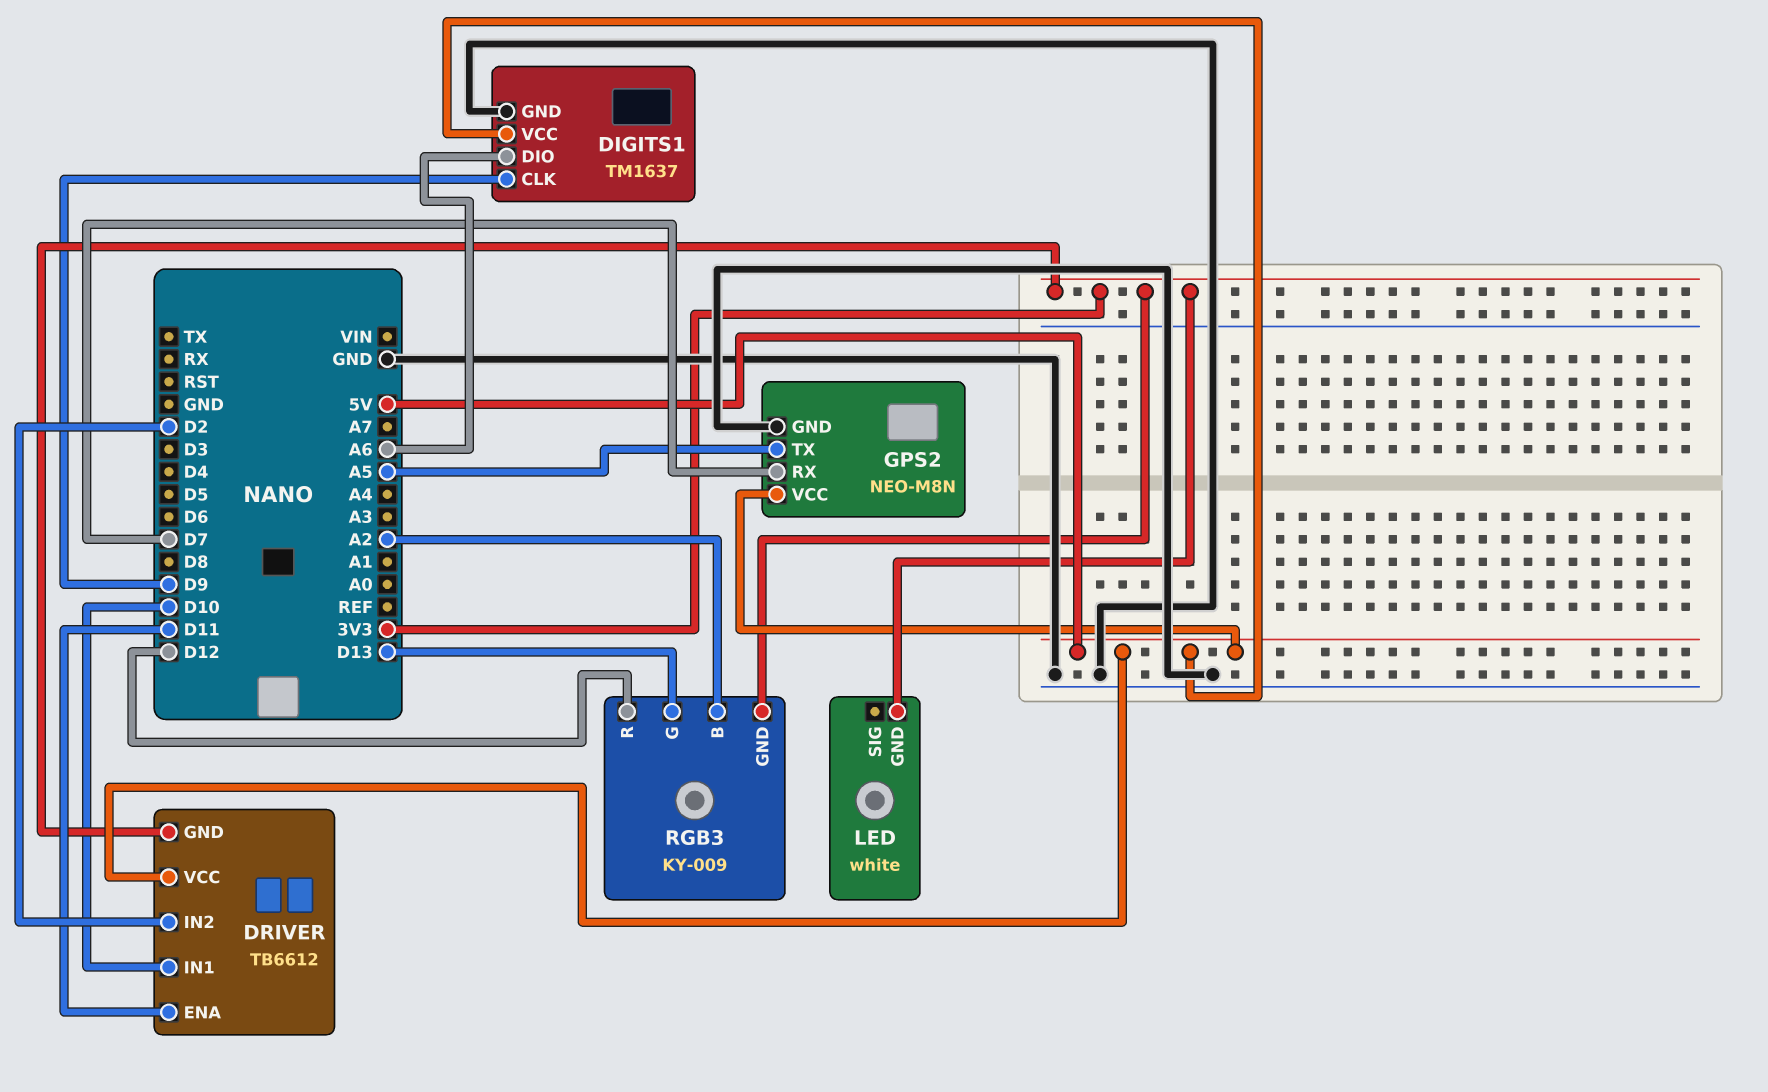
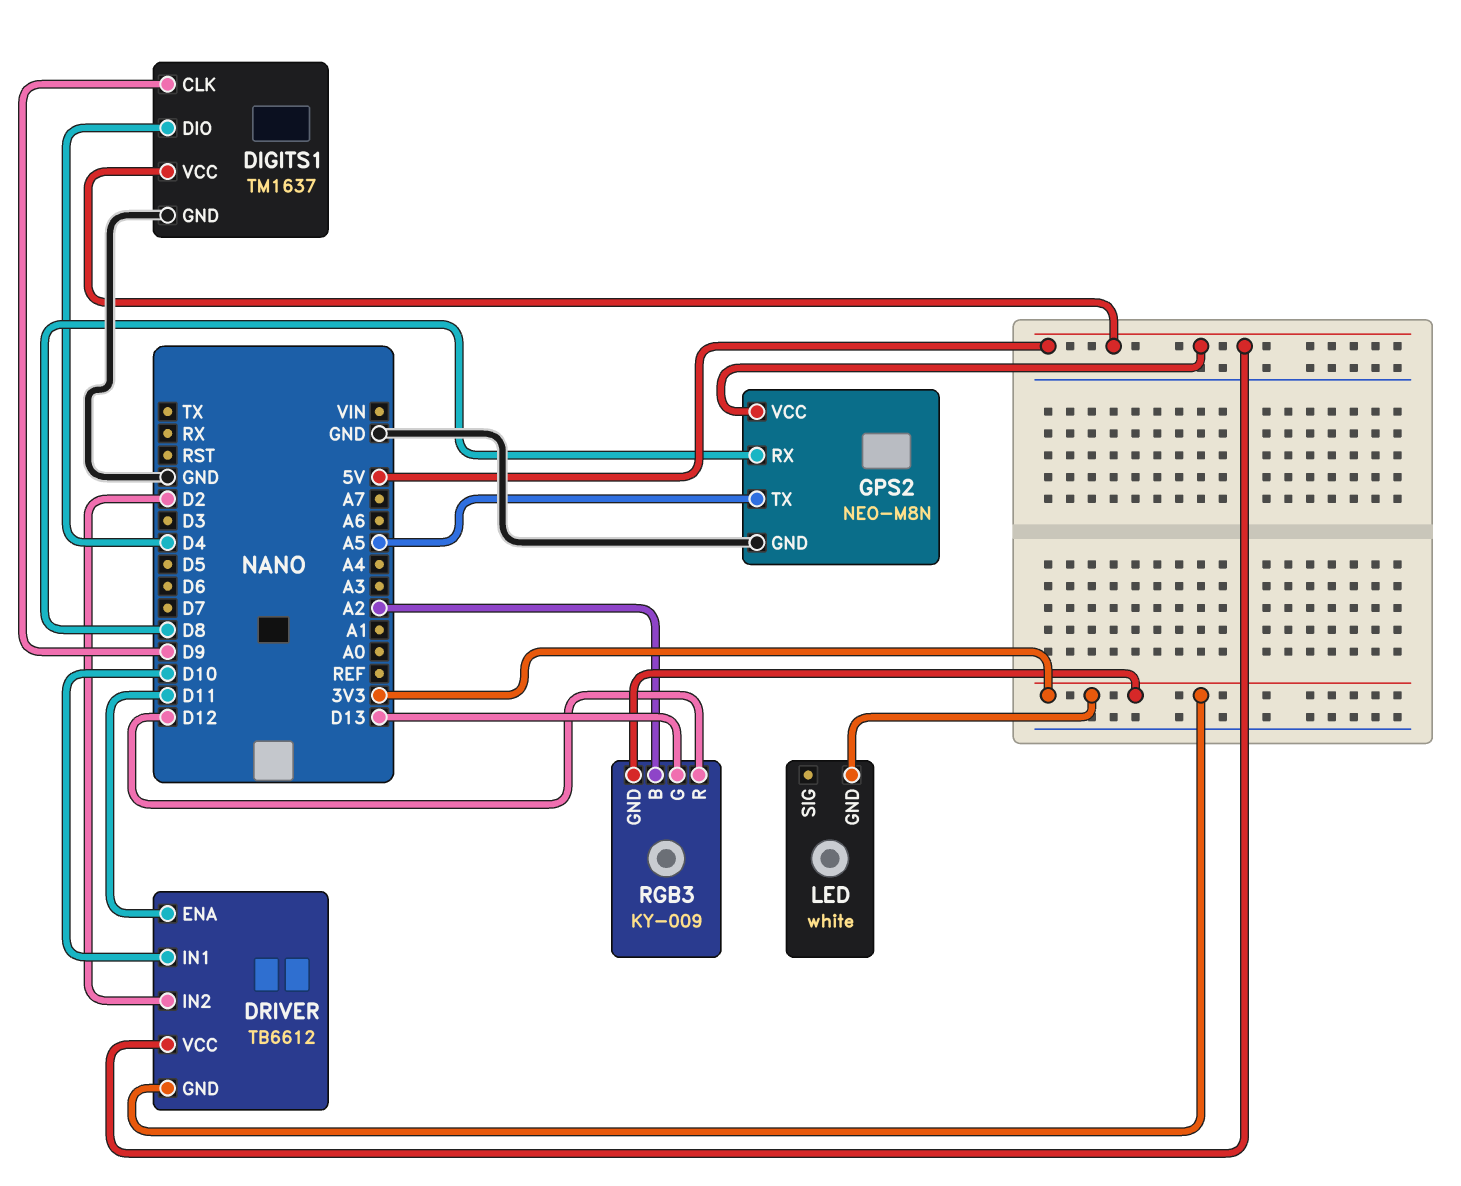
DIGITS1 pin DIO: A6 -> D4
GPS2 pin RX: D7 -> D8

